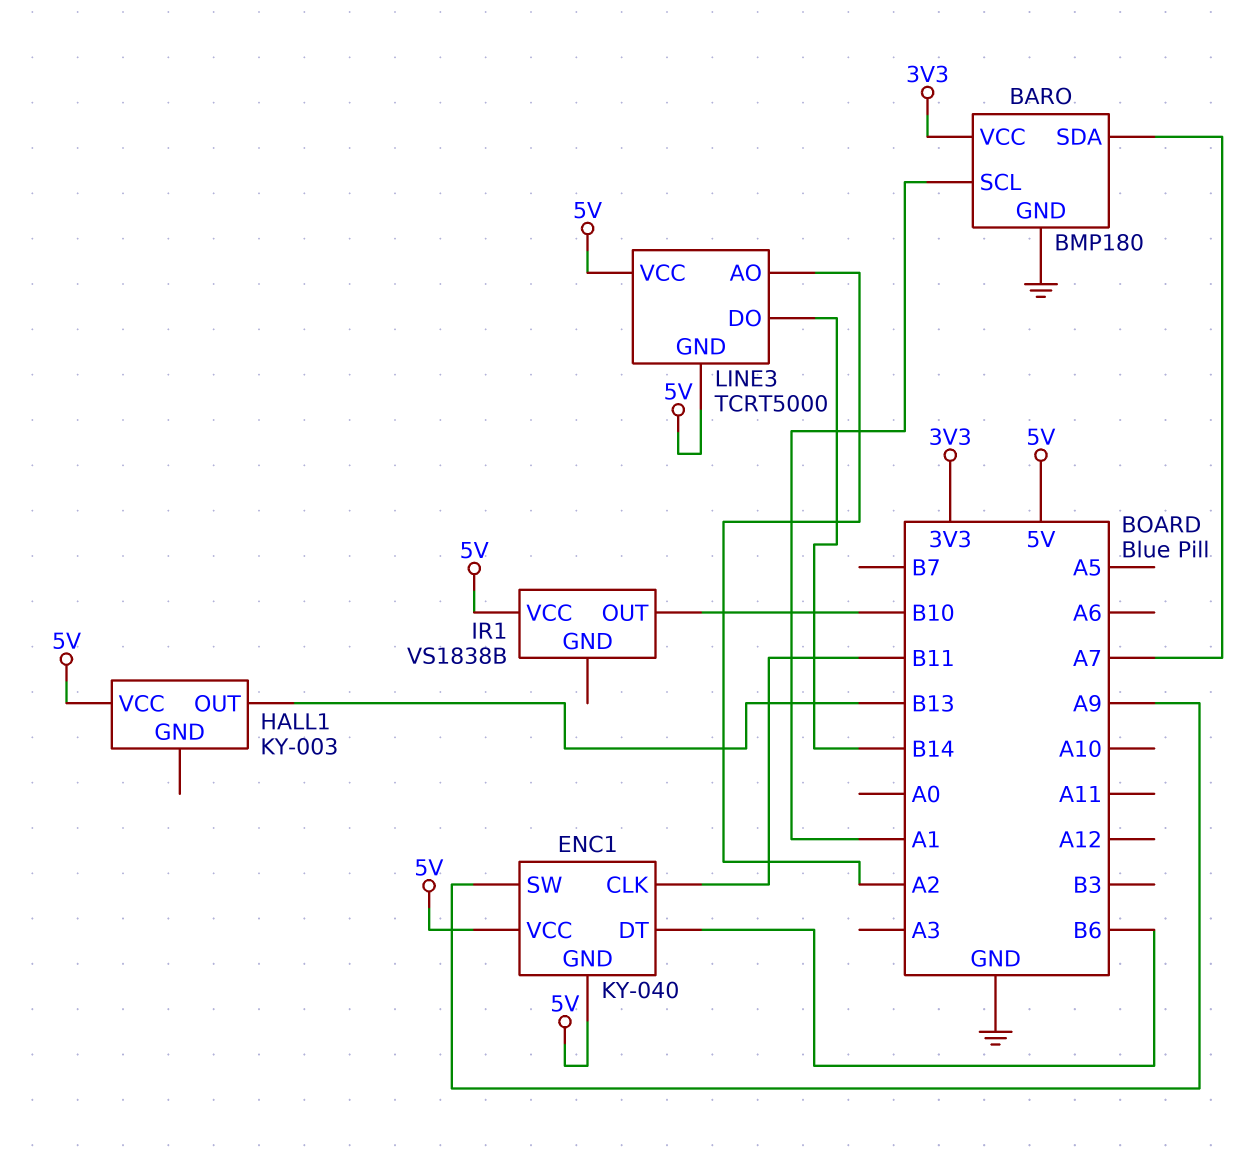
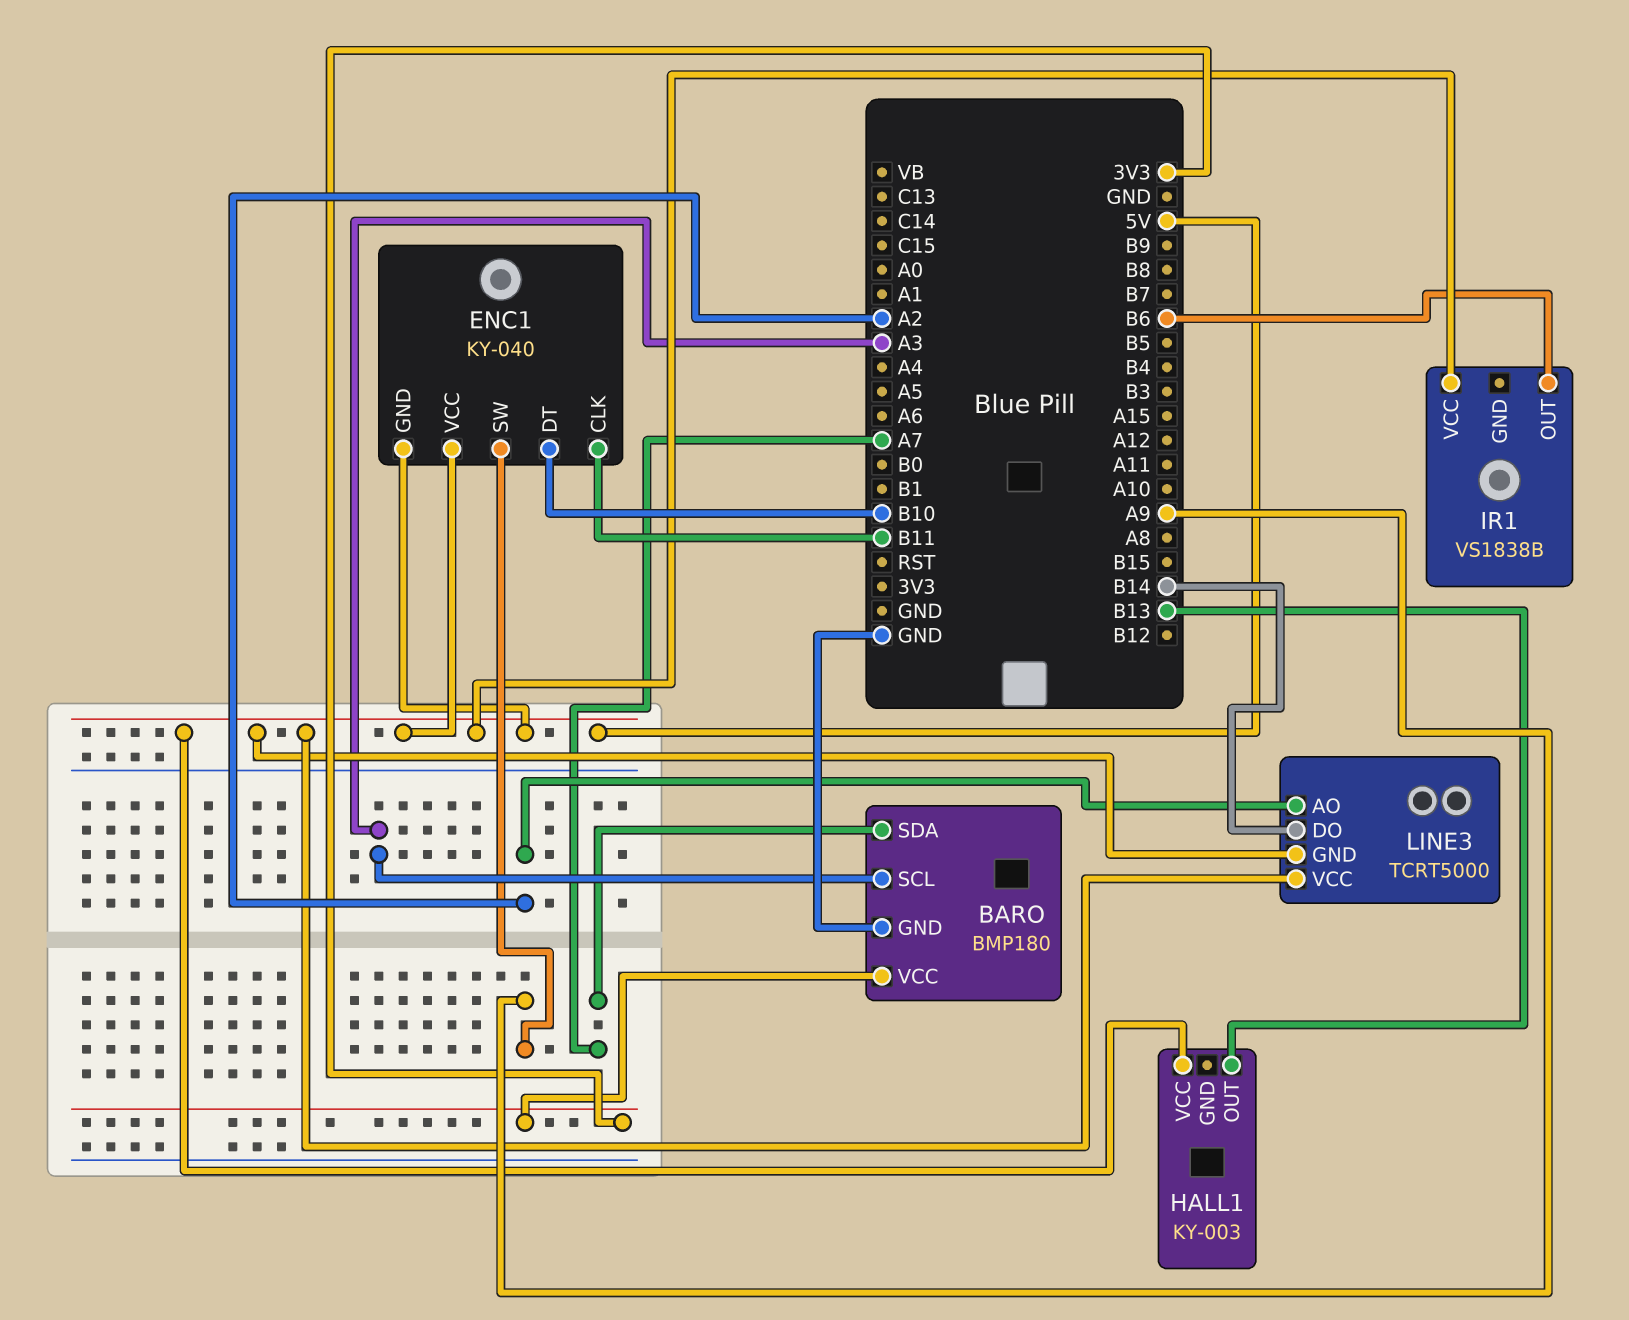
BARO pin SCL: A1 -> A3
ENC1 pin DT: B6 -> B10
IR1 pin OUT: B10 -> B6

